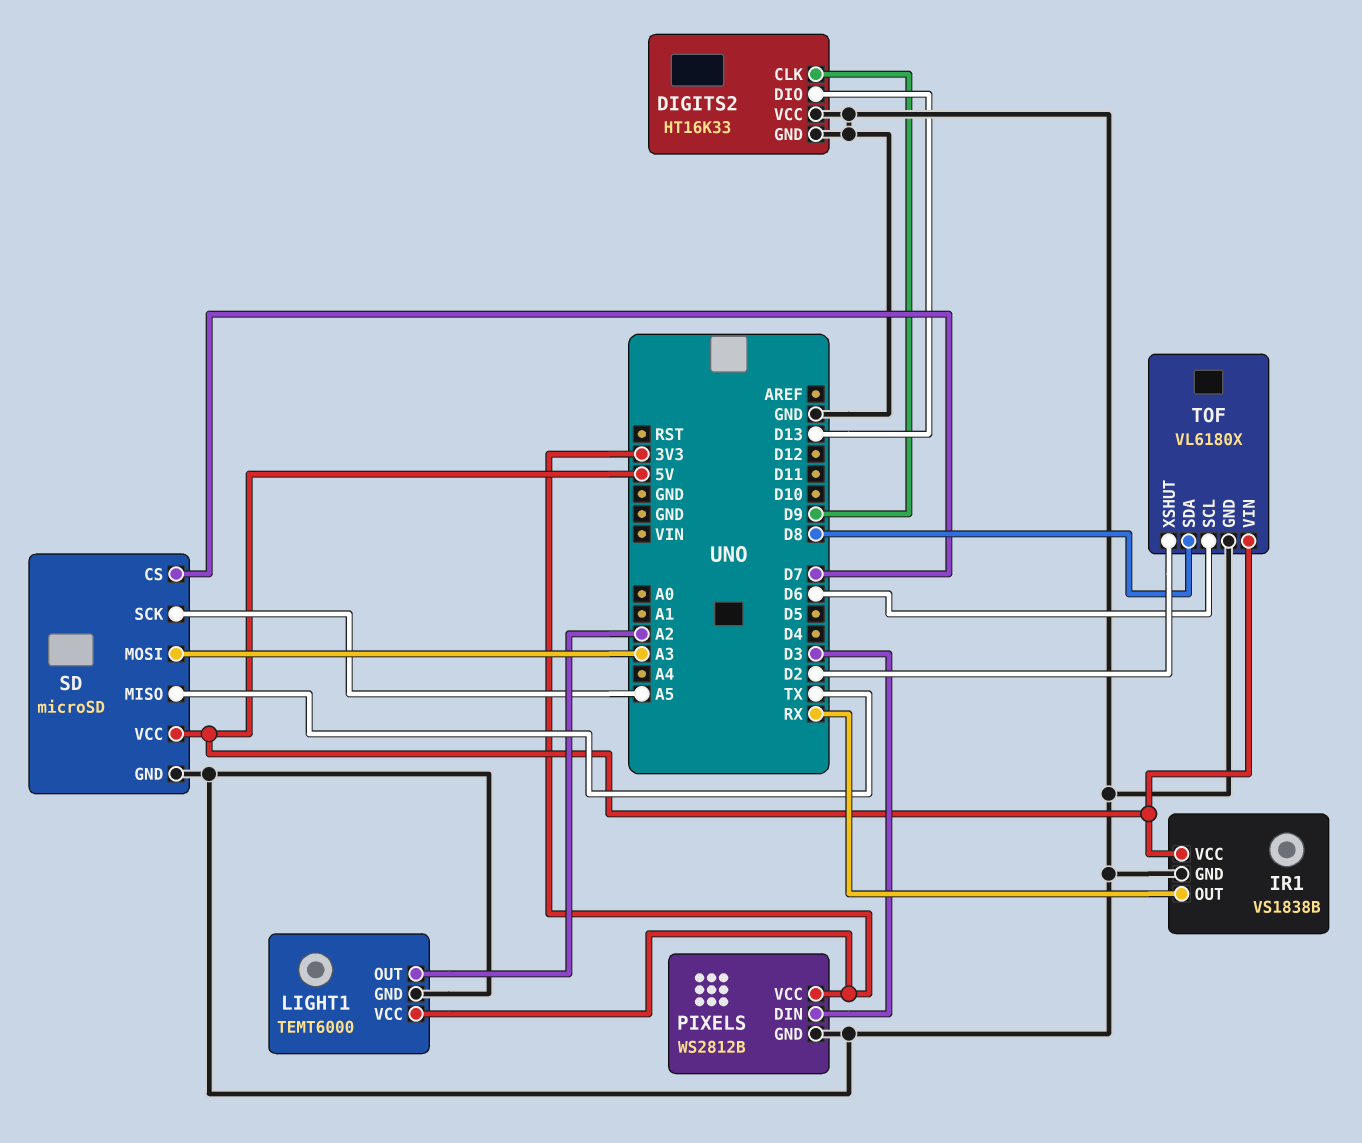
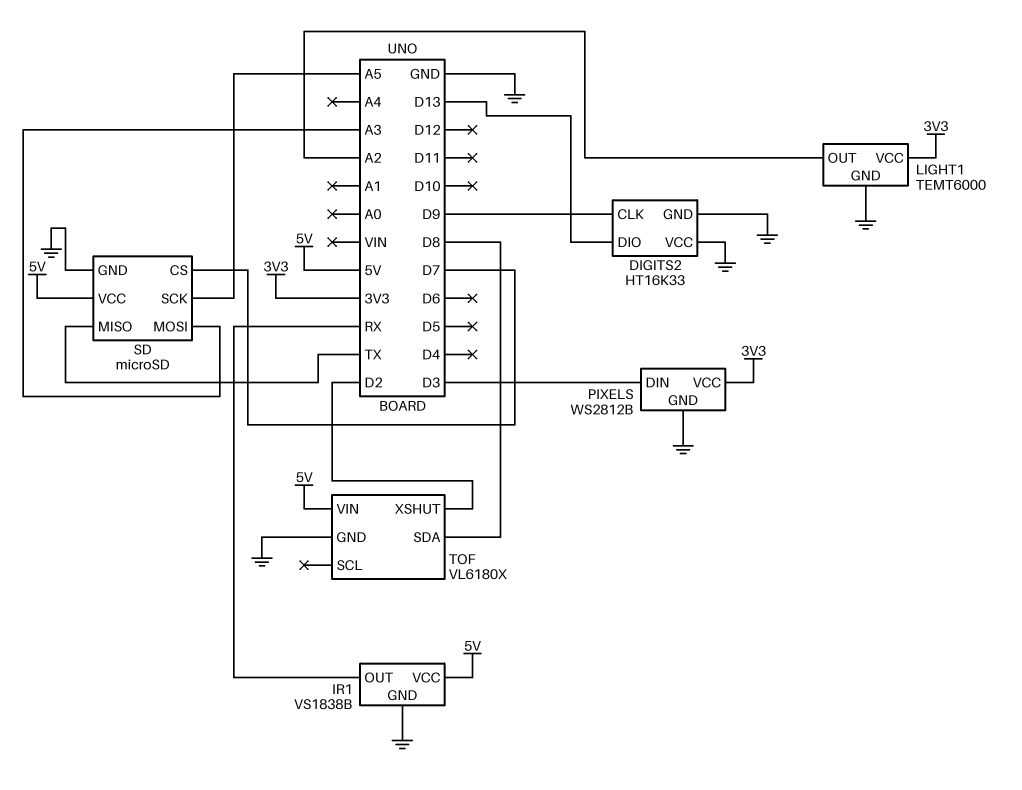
TOF pin SCL: D6 -> none

